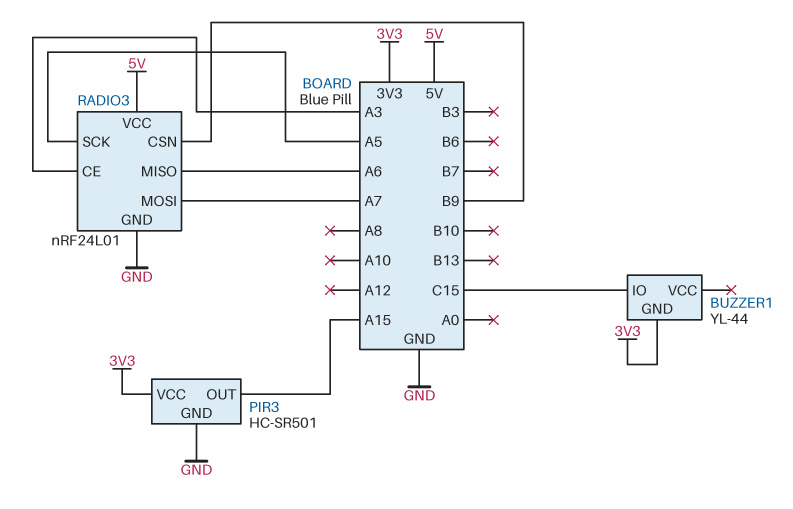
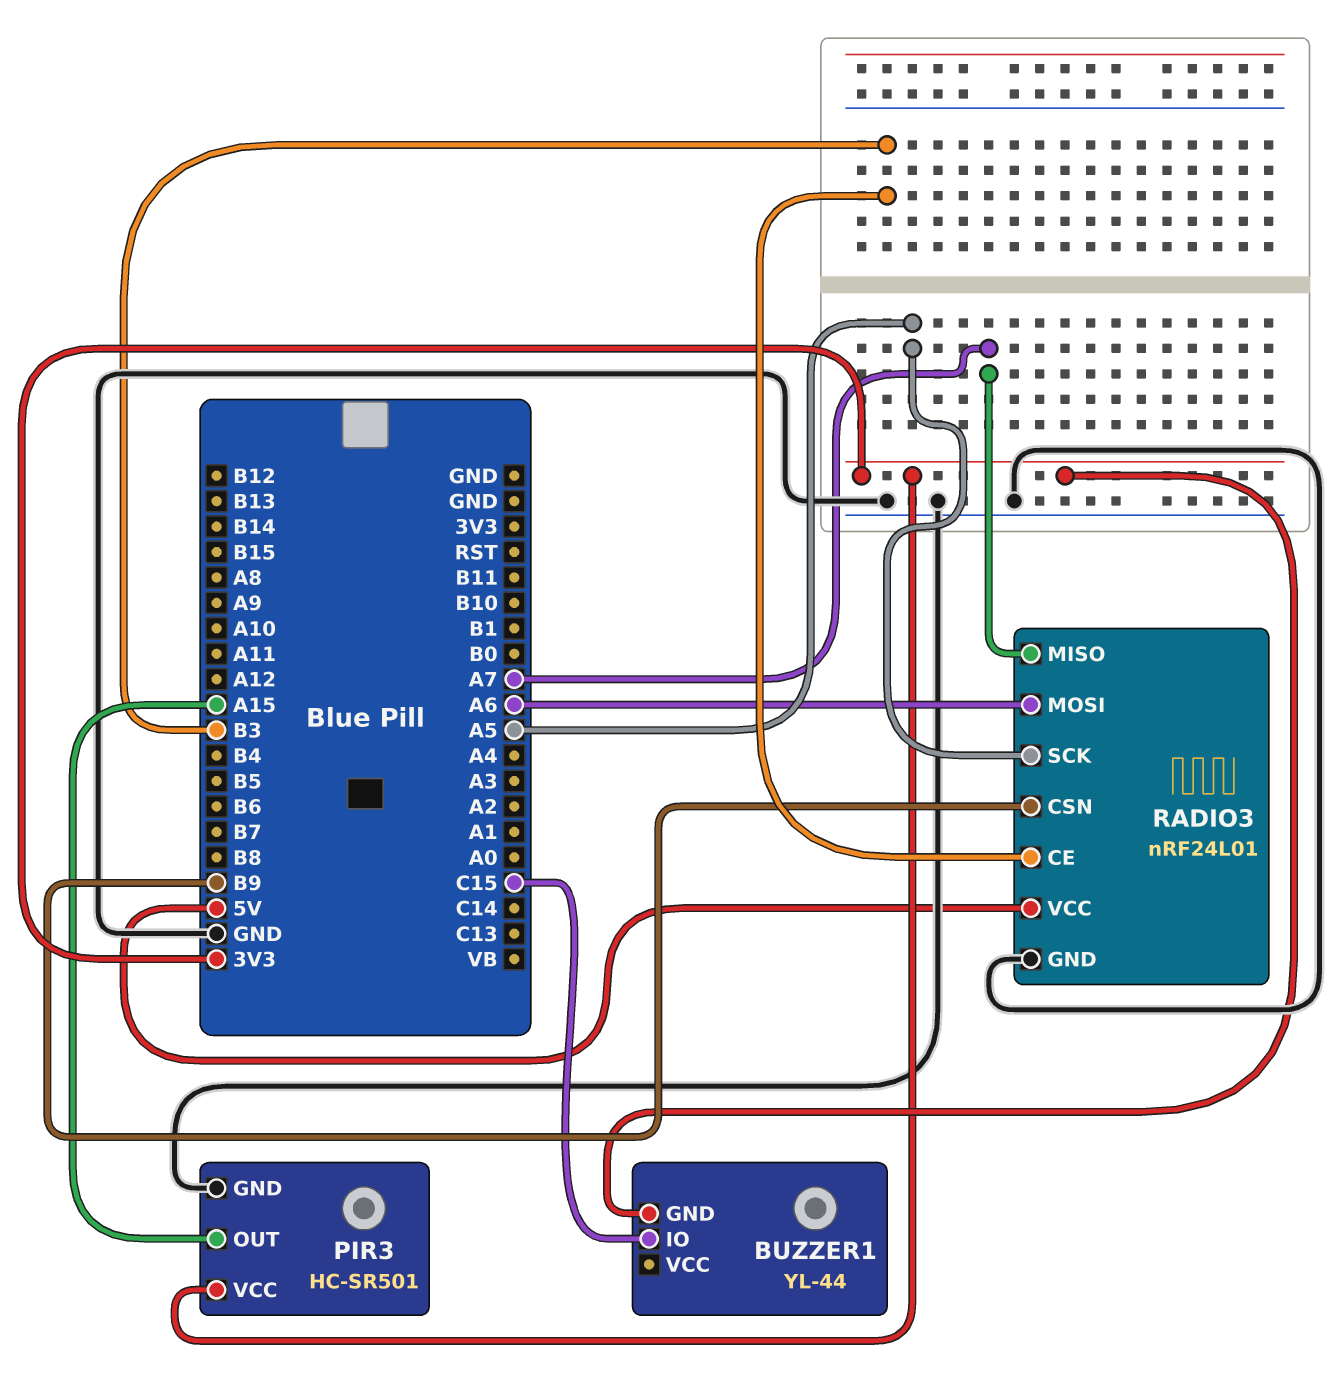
RADIO3 pin CE: A3 -> B3
RADIO3 pin MISO: A6 -> A7
RADIO3 pin MOSI: A7 -> A6

